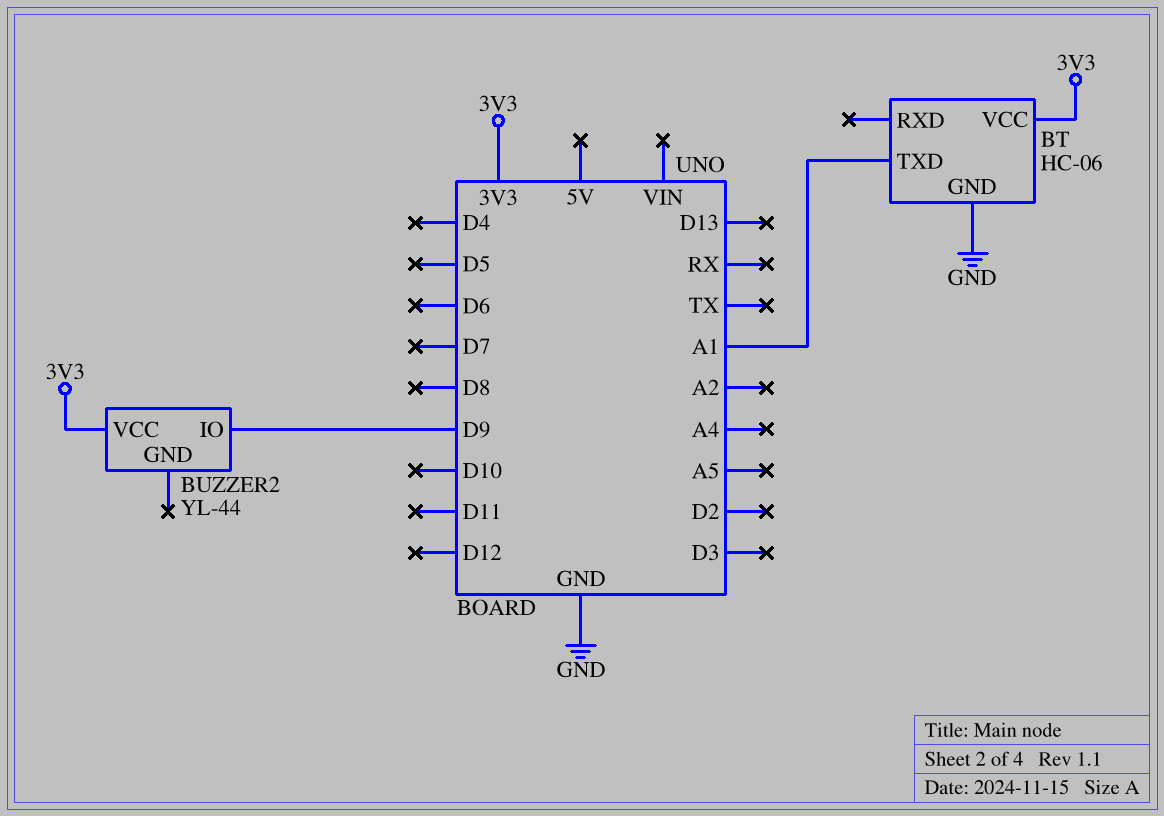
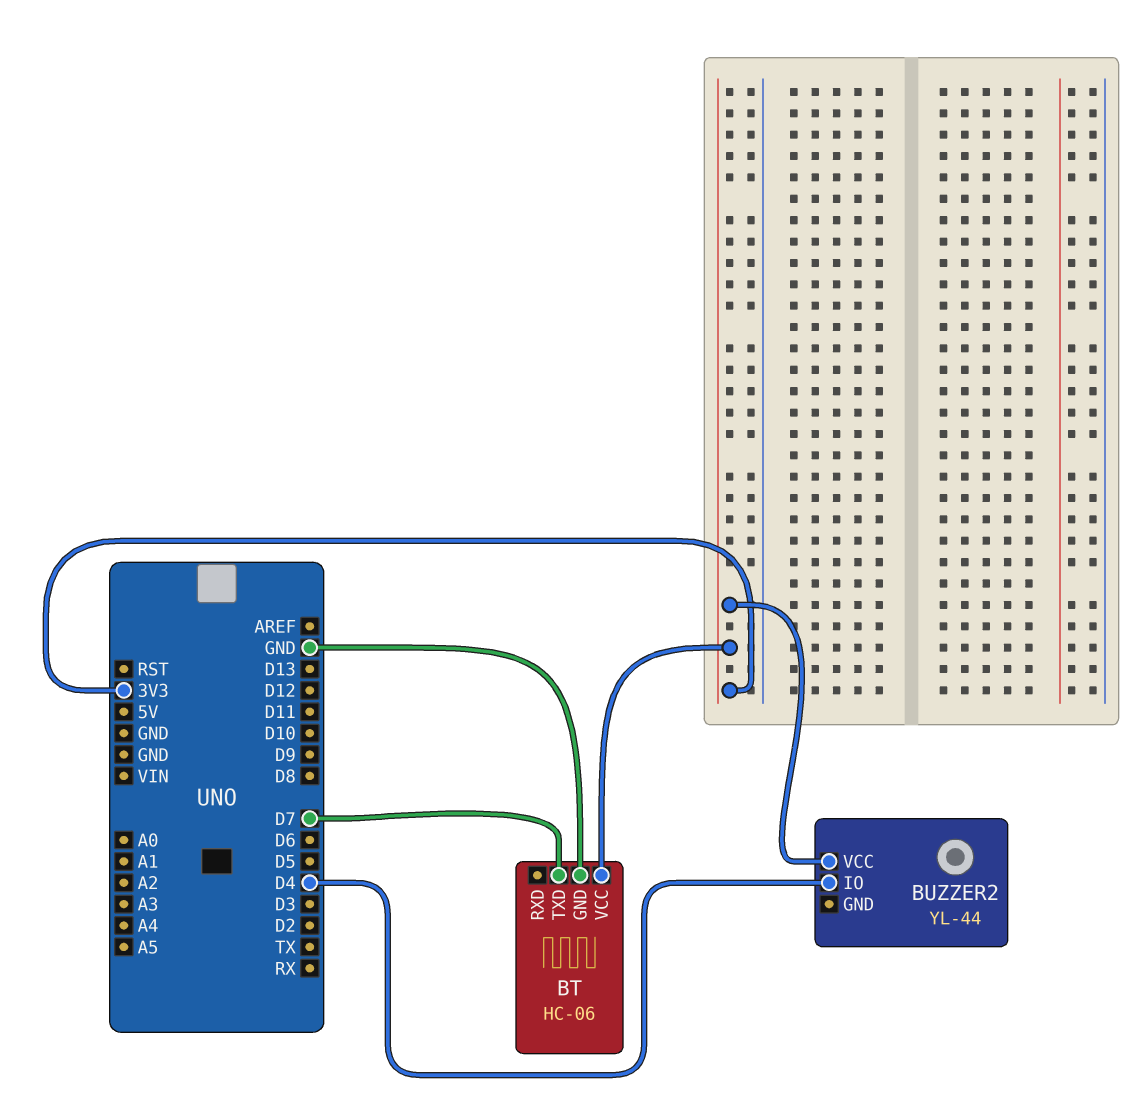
BT pin TXD: A1 -> D7
BUZZER2 pin IO: D9 -> D4

